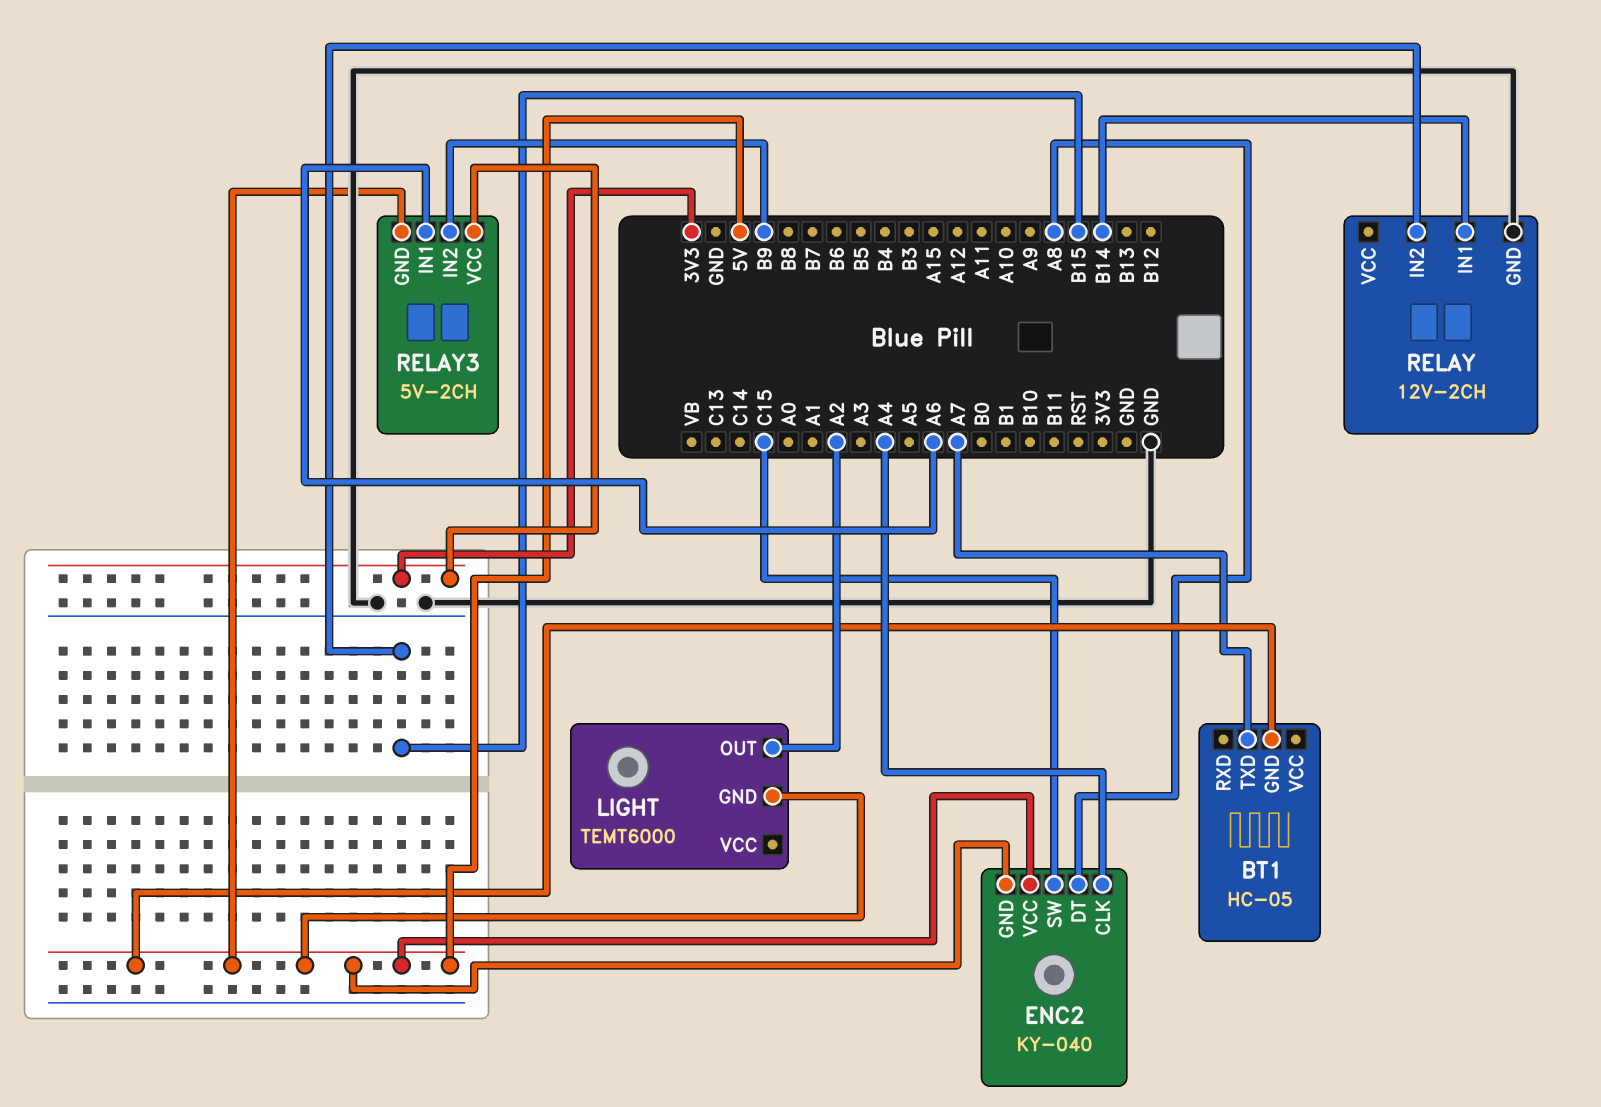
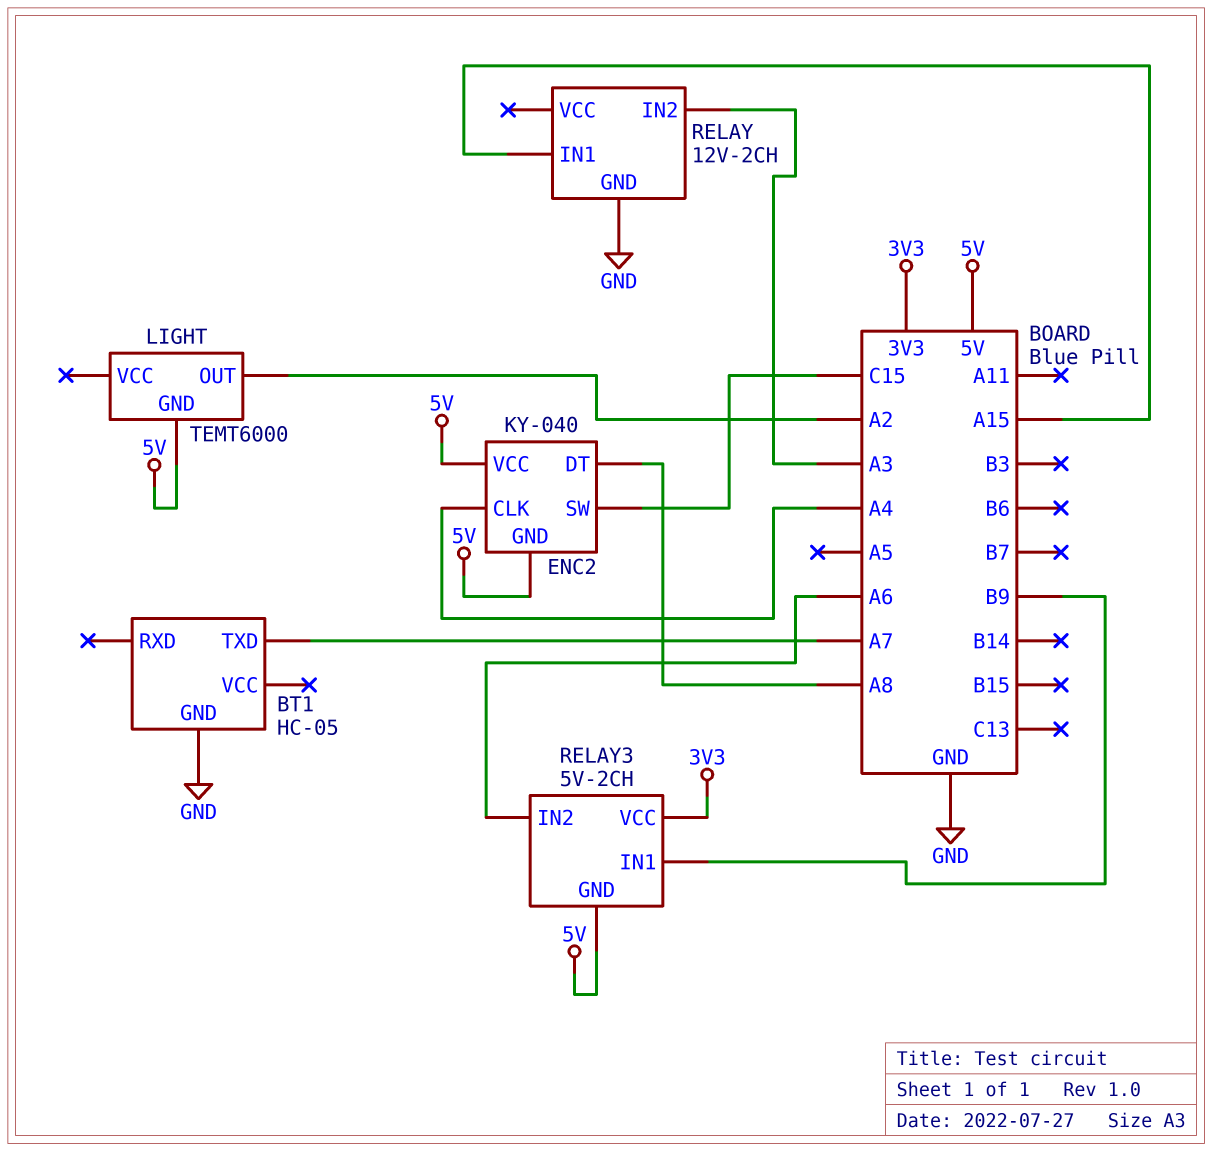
BT1 pin GND: 5V -> GND
RELAY pin IN1: B14 -> A15
RELAY pin IN2: B15 -> A3
RELAY3 pin IN1: A6 -> B9
RELAY3 pin IN2: B9 -> A6

